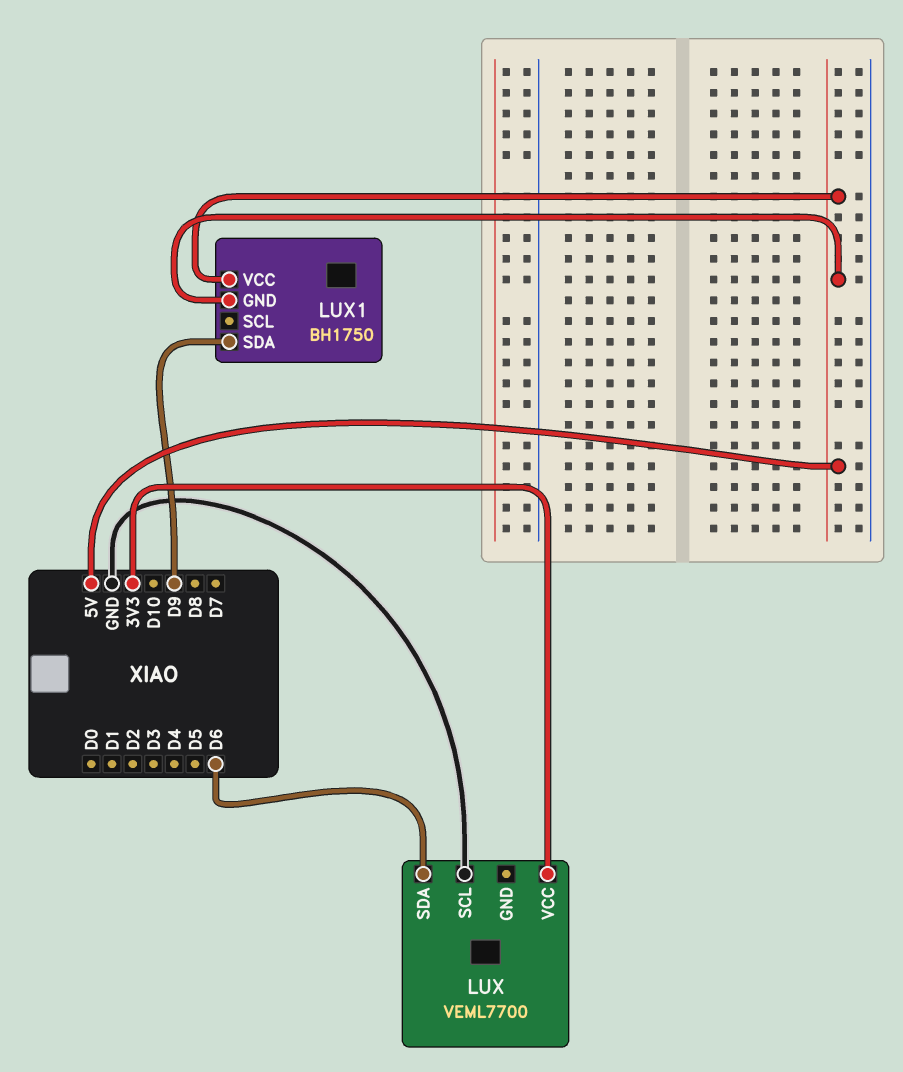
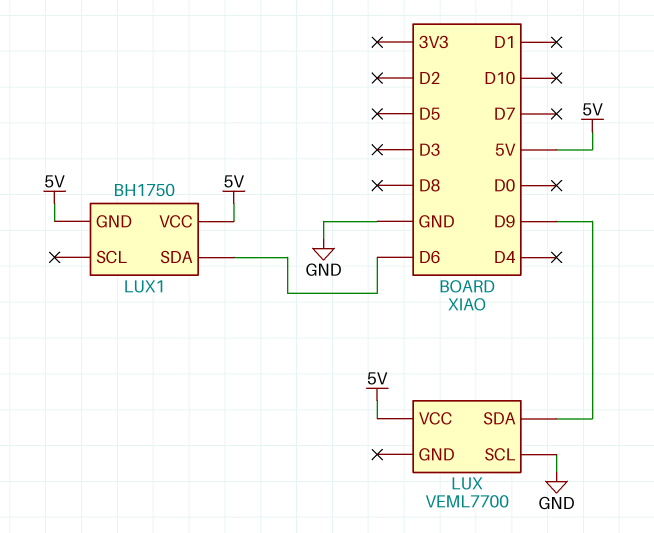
LUX pin SDA: D6 -> D9
LUX pin VCC: 3V3 -> 5V
LUX1 pin SDA: D9 -> D6

